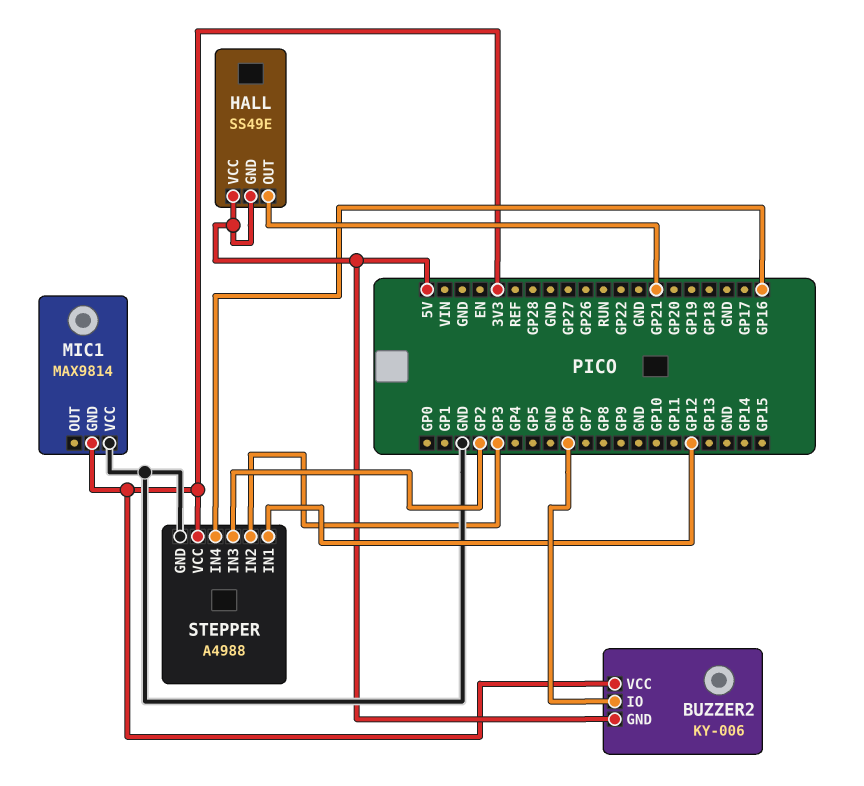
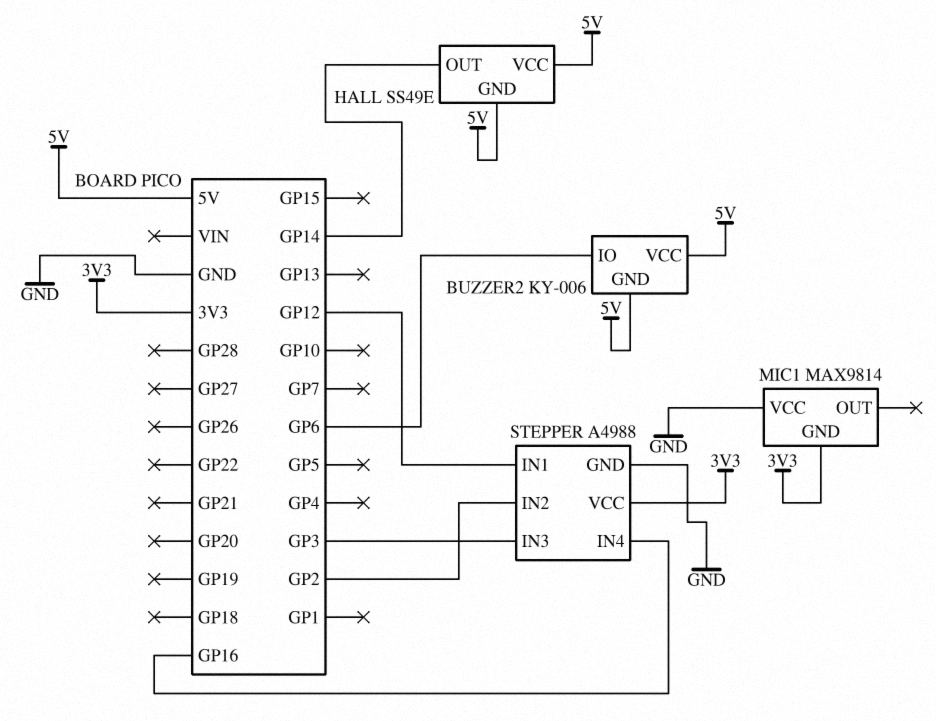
BUZZER2 pin VCC: 3V3 -> 5V
HALL pin OUT: GP21 -> GP14
STEPPER pin IN2: GP3 -> GP2
STEPPER pin IN3: GP2 -> GP3

